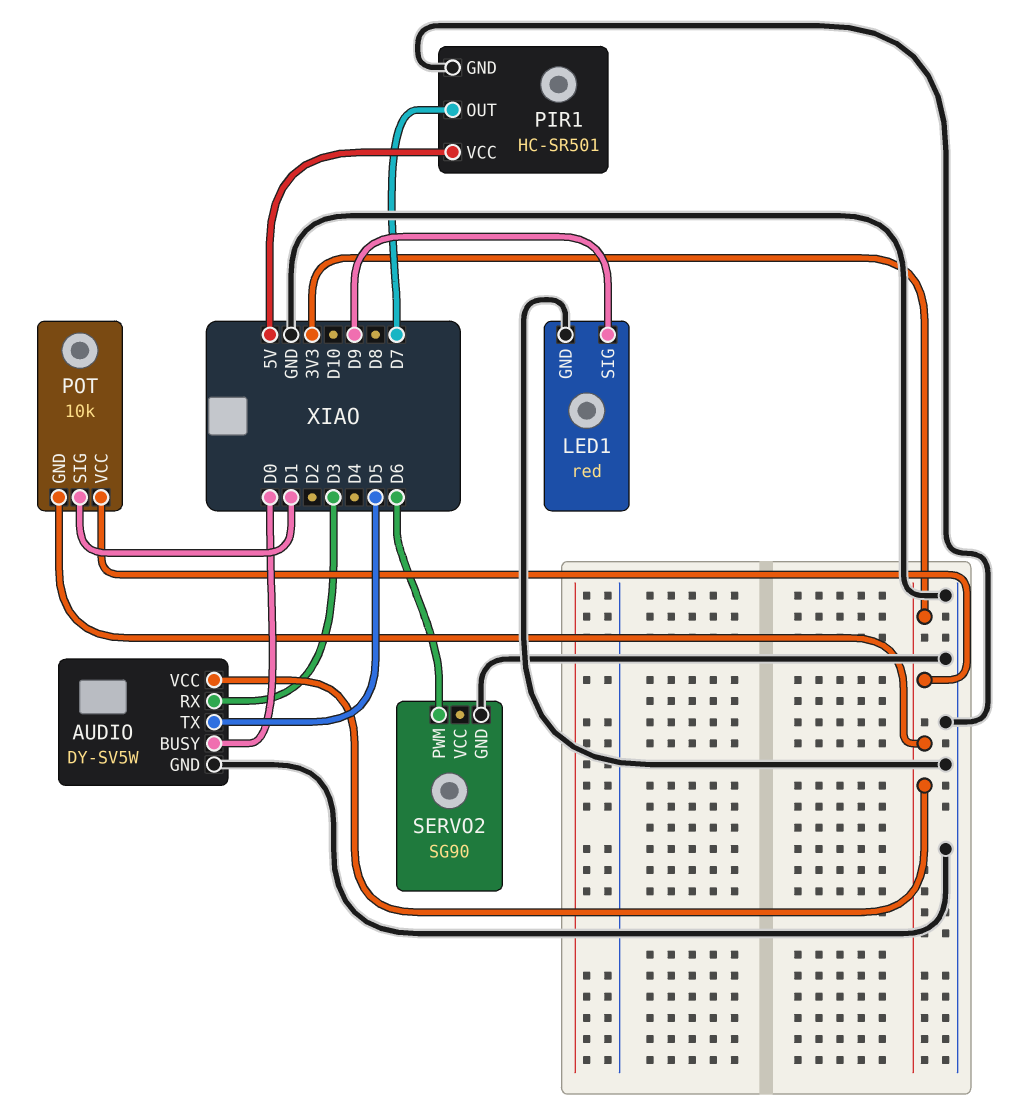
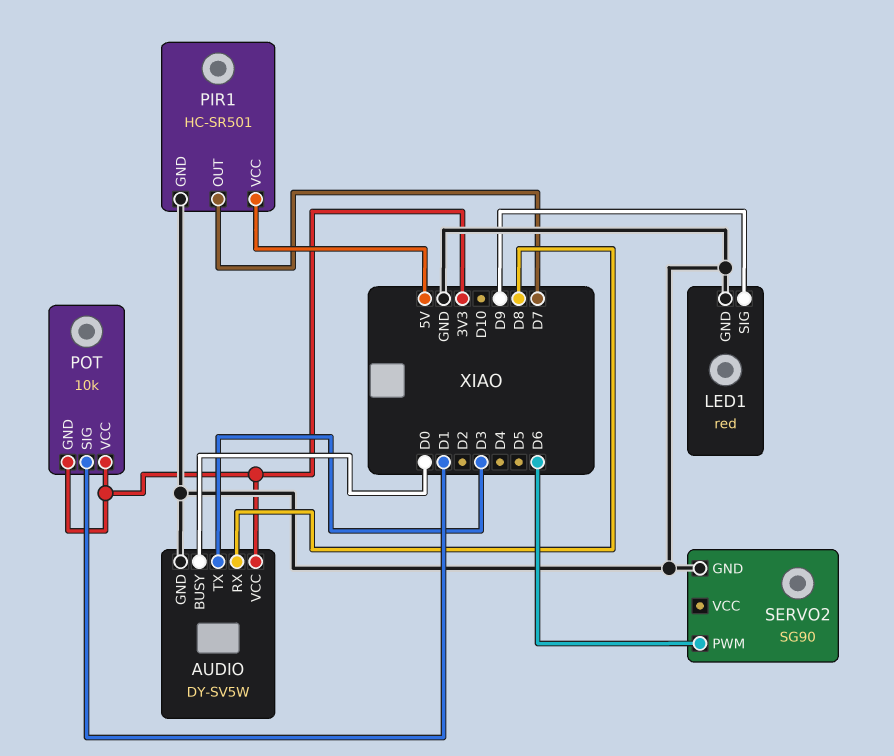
AUDIO pin RX: D3 -> D8
AUDIO pin TX: D5 -> D3

